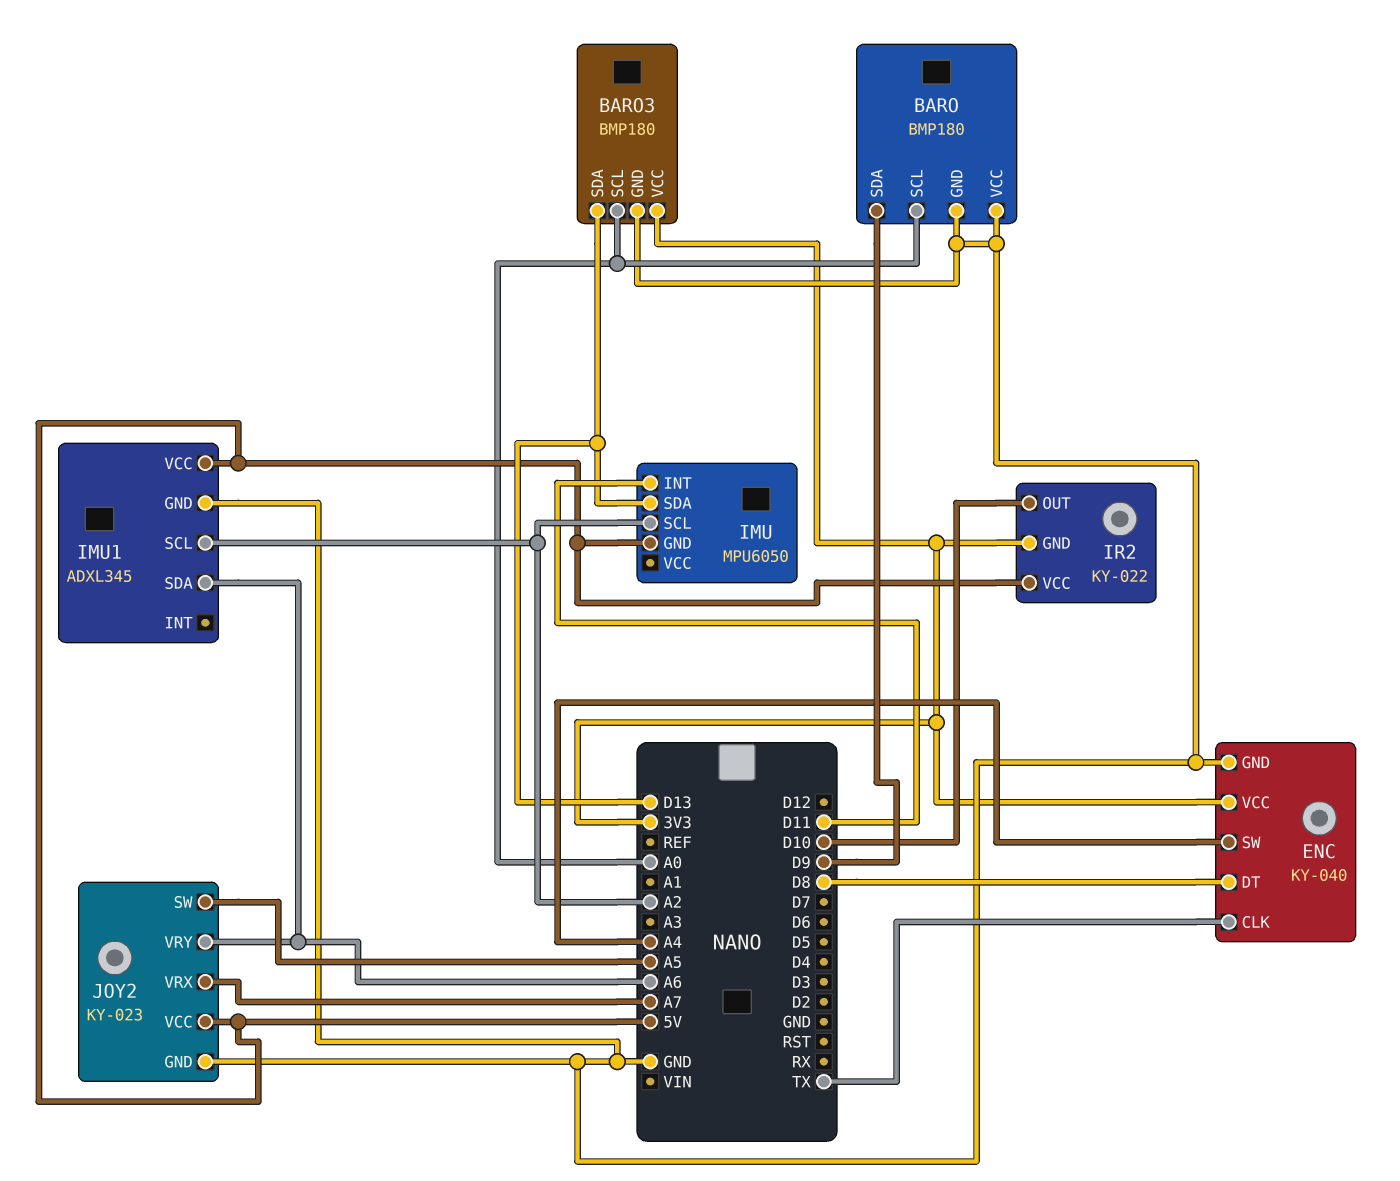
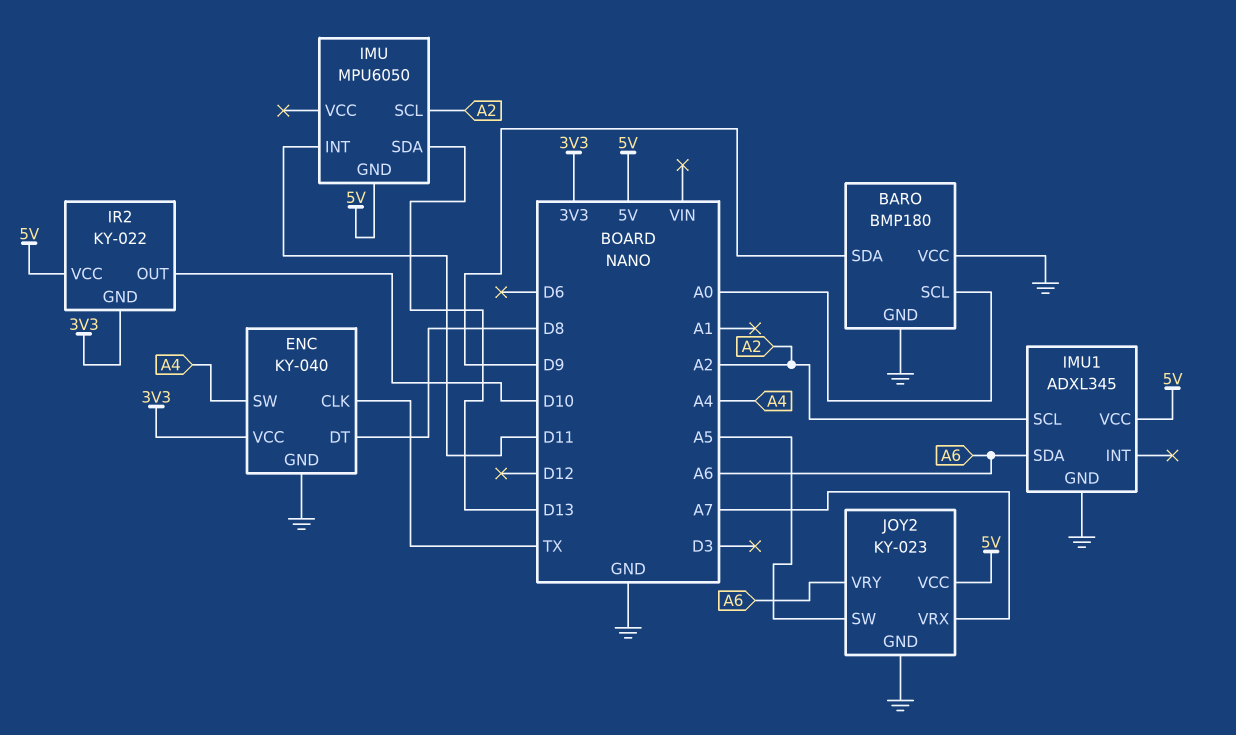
BARO3: BMP180 -> none
BARO3 pin GND: GND -> none
BARO3 pin SCL: A0 -> none
BARO3 pin SDA: D13 -> none
BARO3 pin VCC: 3V3 -> none

